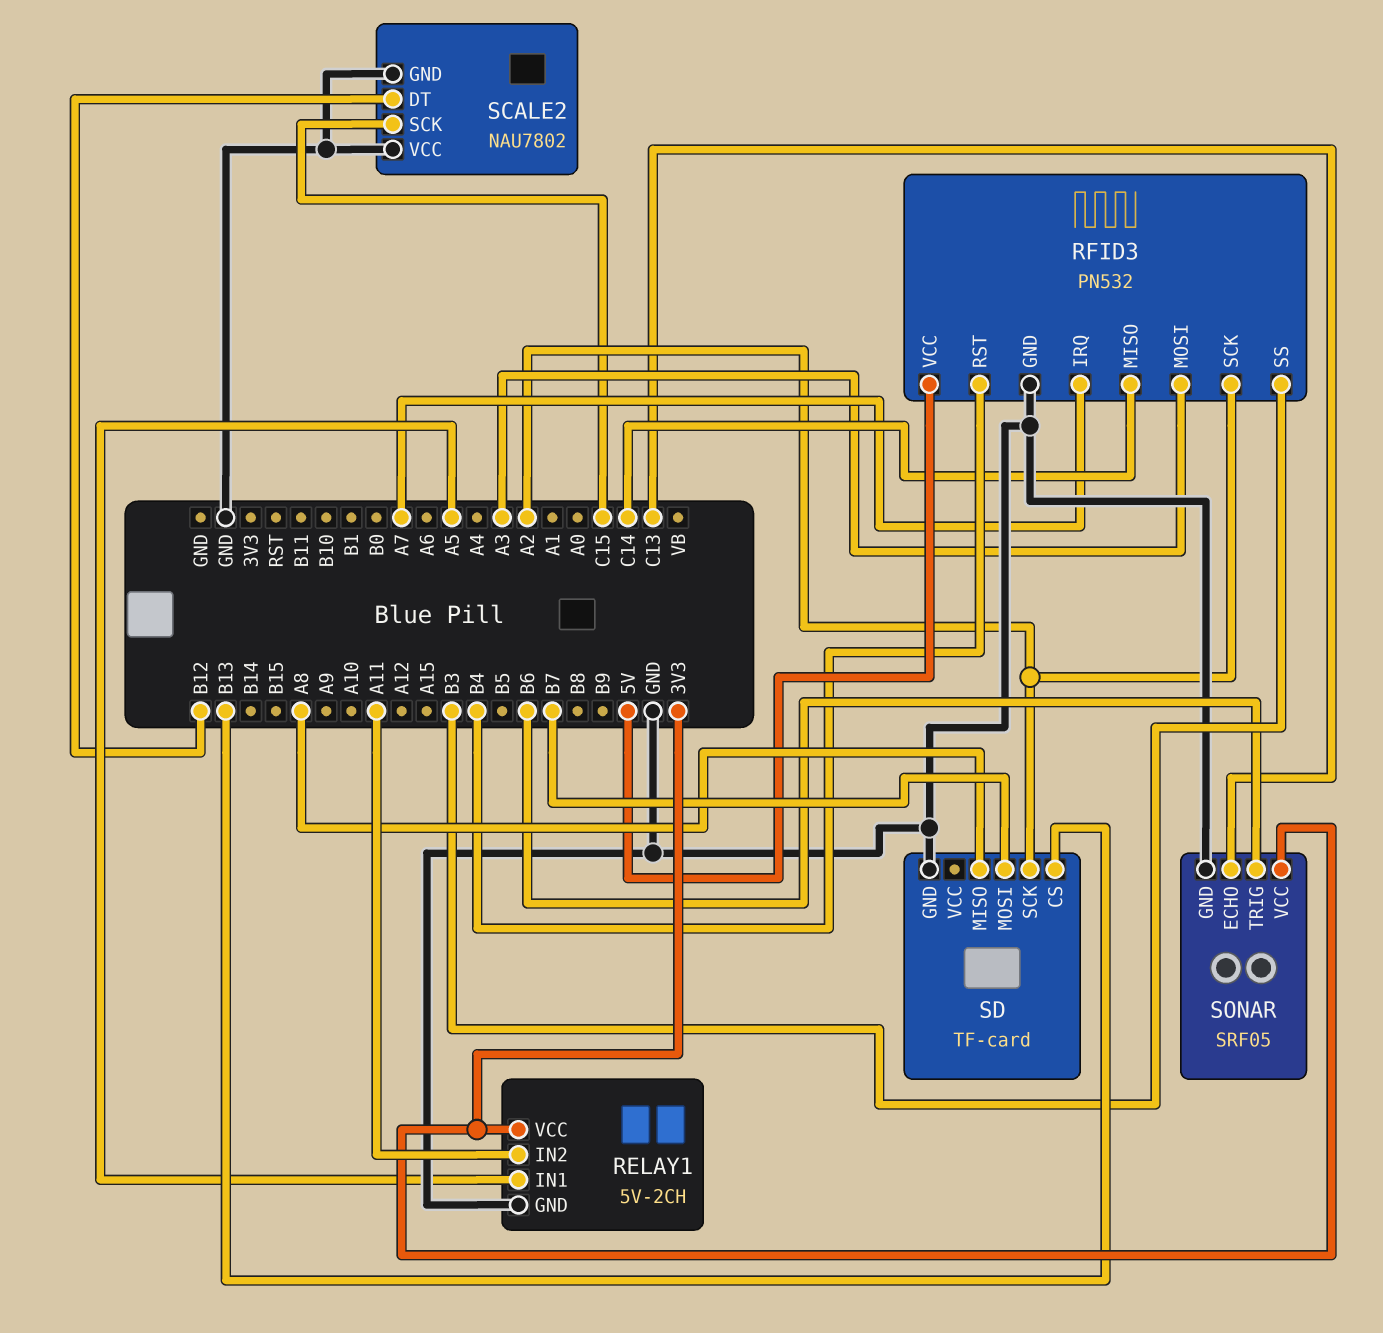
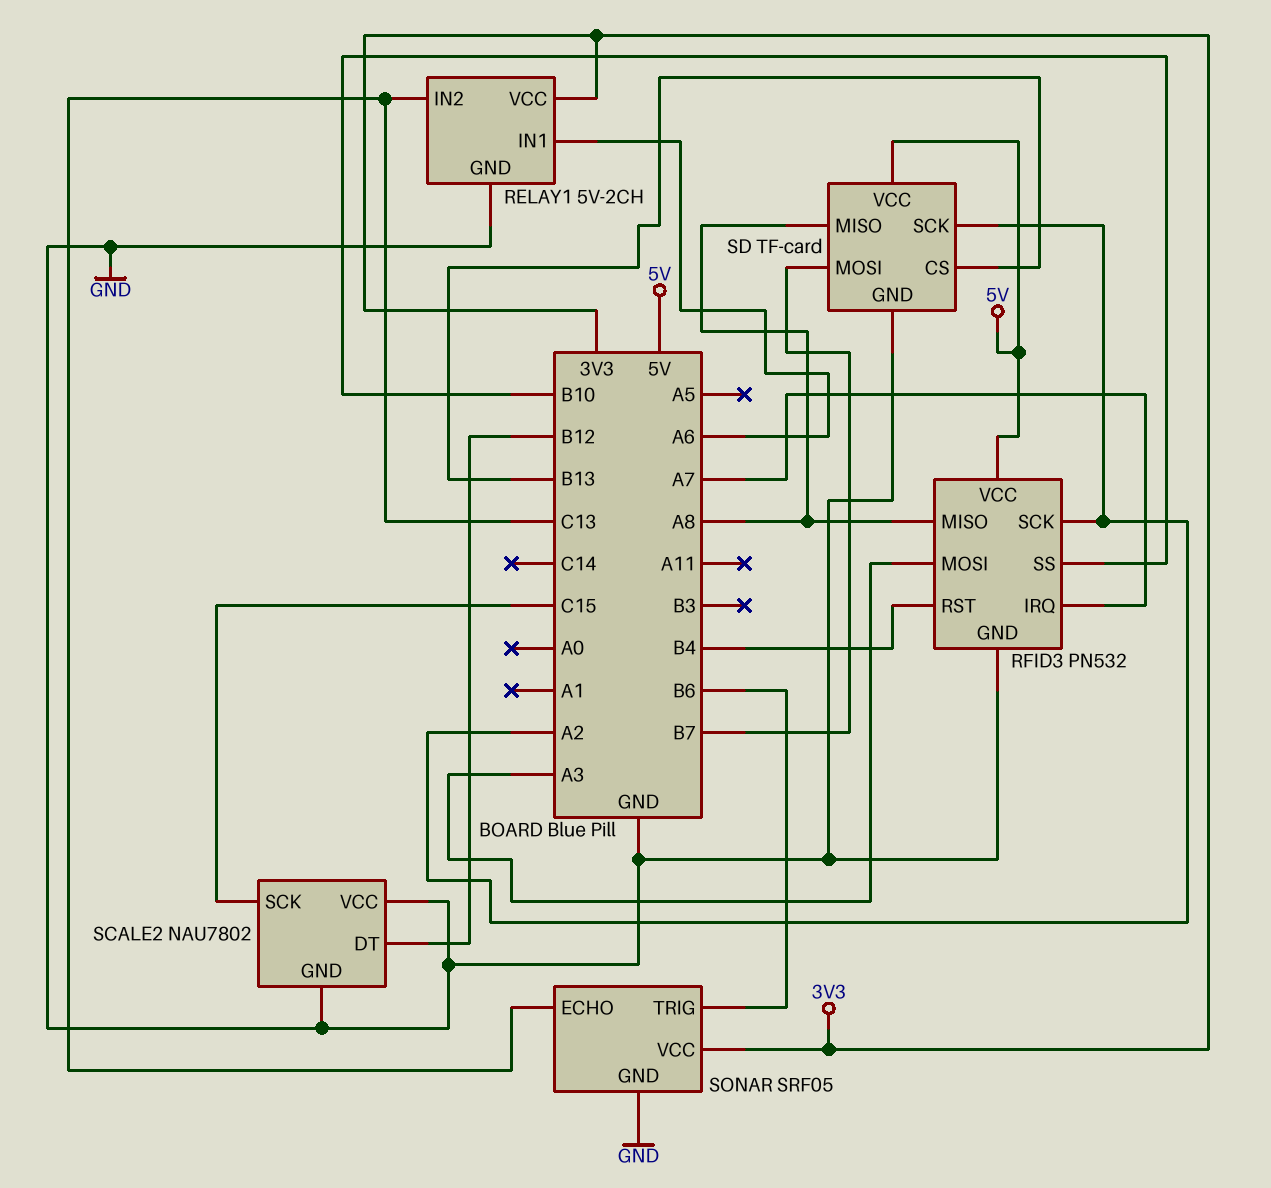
RELAY1 pin IN1: A5 -> A6
RELAY1 pin IN2: A11 -> C13
RFID3 pin MISO: C14 -> A8
RFID3 pin SS: B3 -> B10
SD pin VCC: none -> 5V

